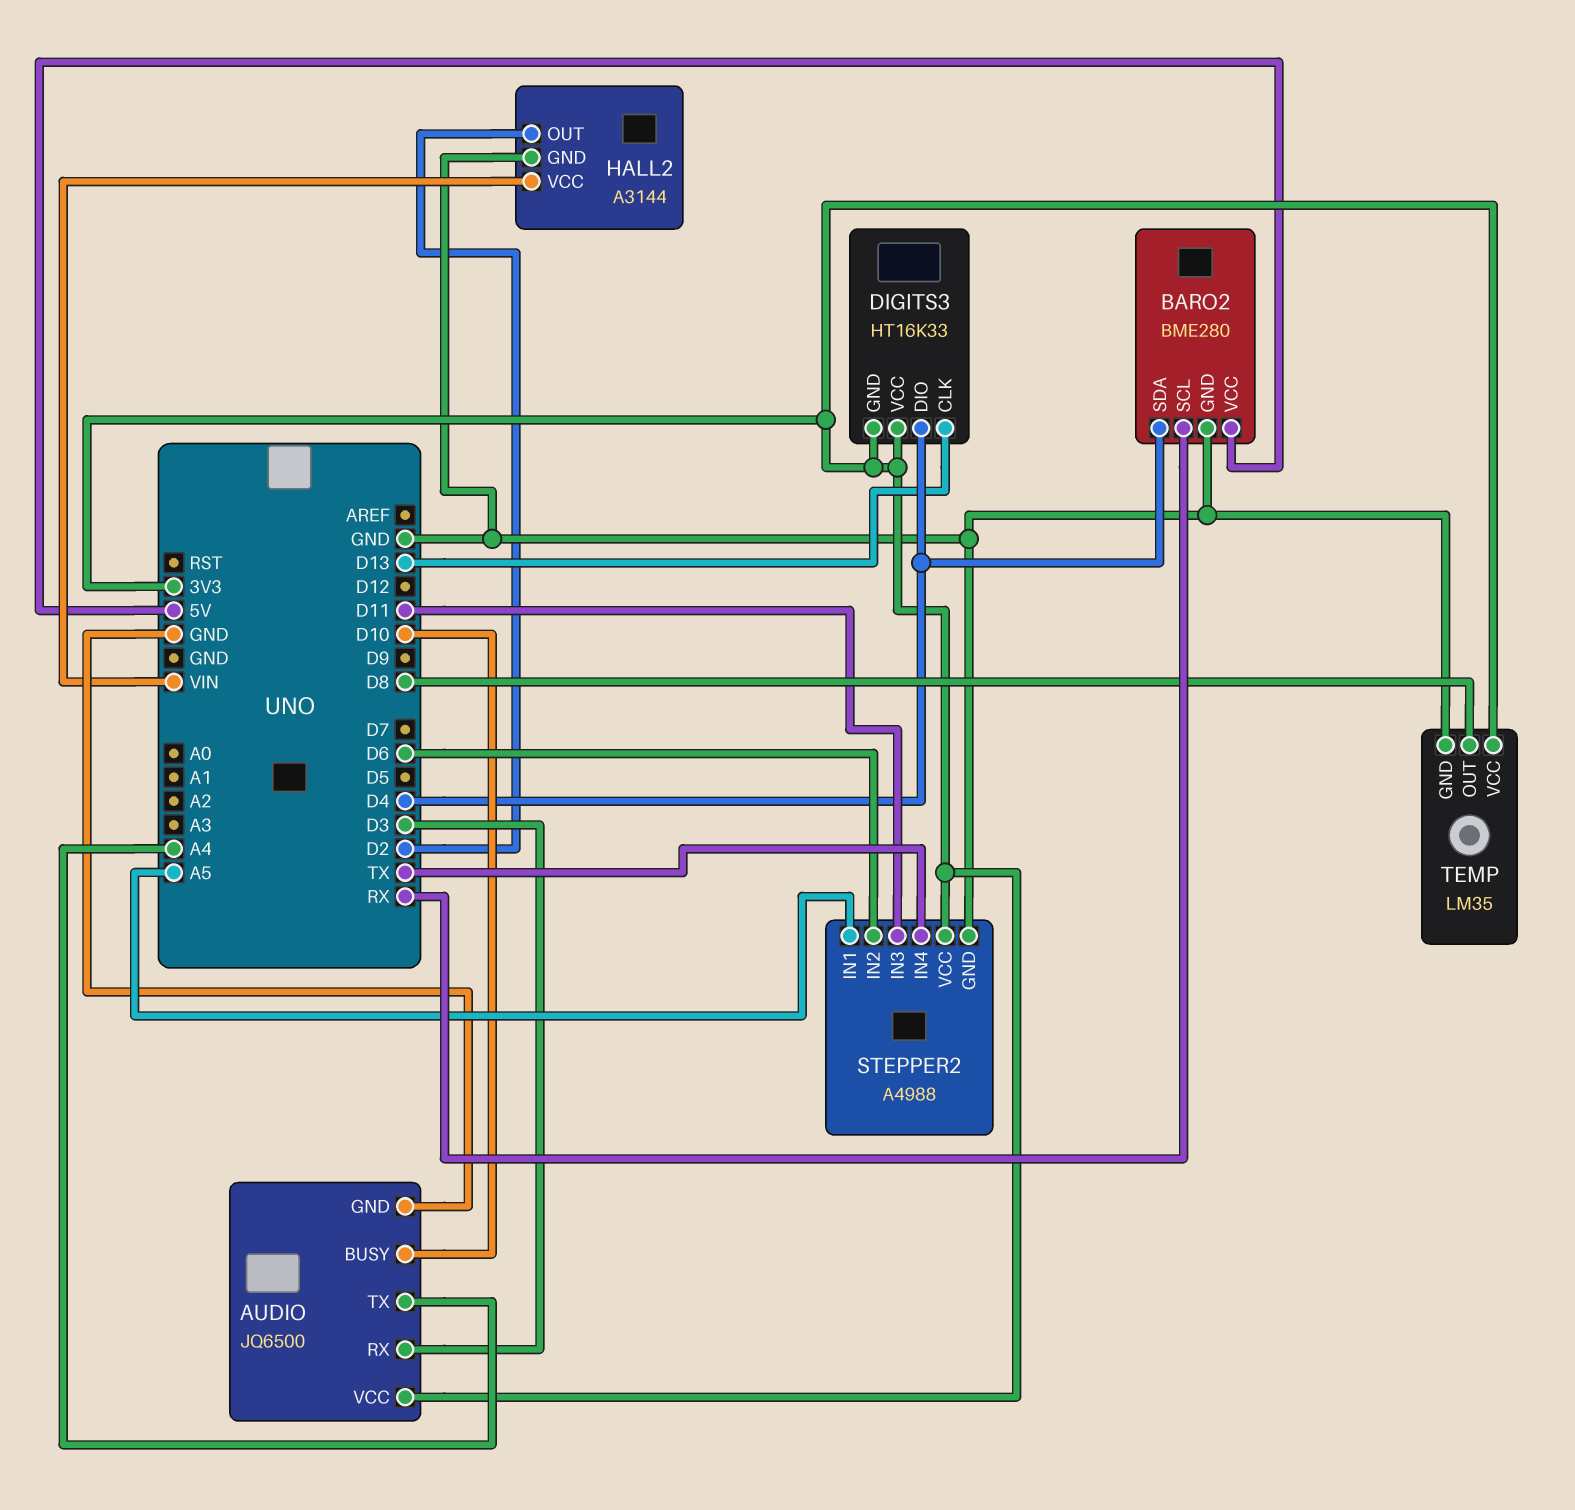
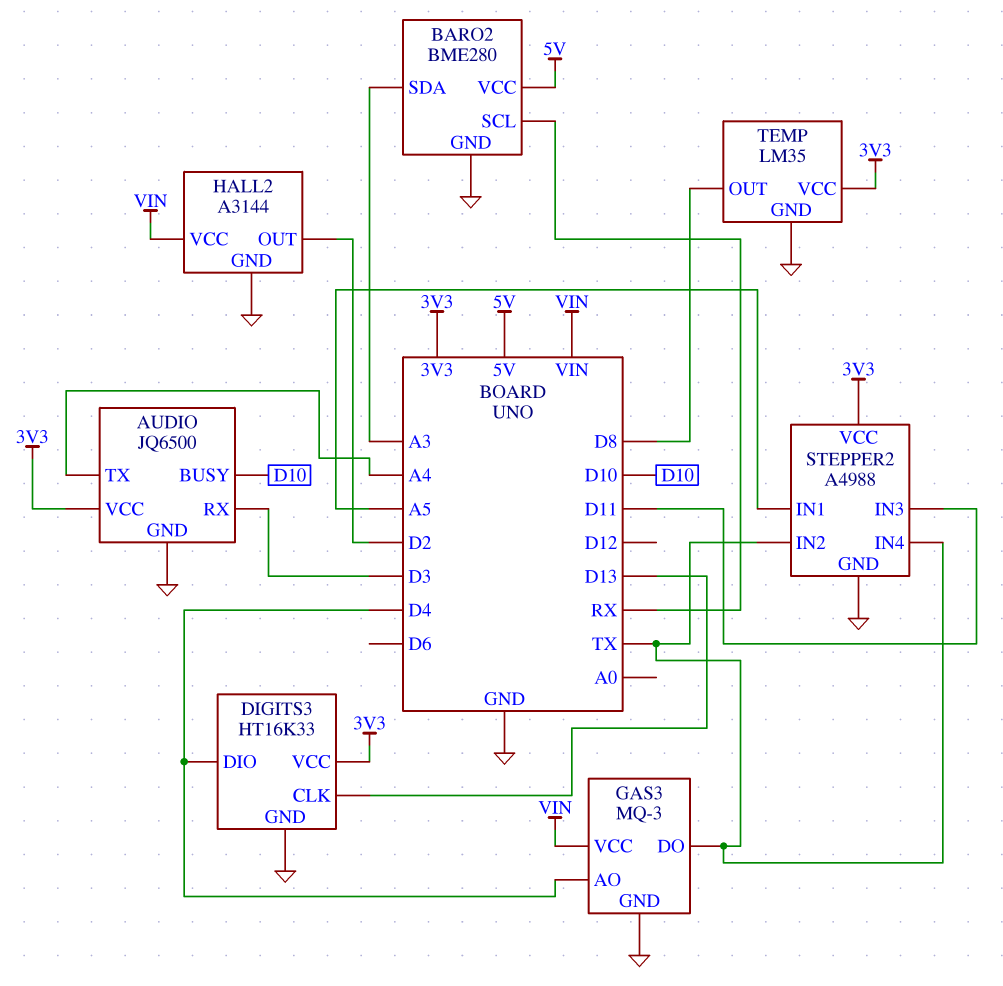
BARO2 pin SDA: D4 -> A3
DIGITS3 pin GND: 3V3 -> GND
GAS3: none -> MQ-3
GAS3 pin AO: none -> D4
GAS3 pin DO: none -> TX
GAS3 pin GND: none -> GND
GAS3 pin VCC: none -> VIN
STEPPER2 pin IN2: D6 -> TX

